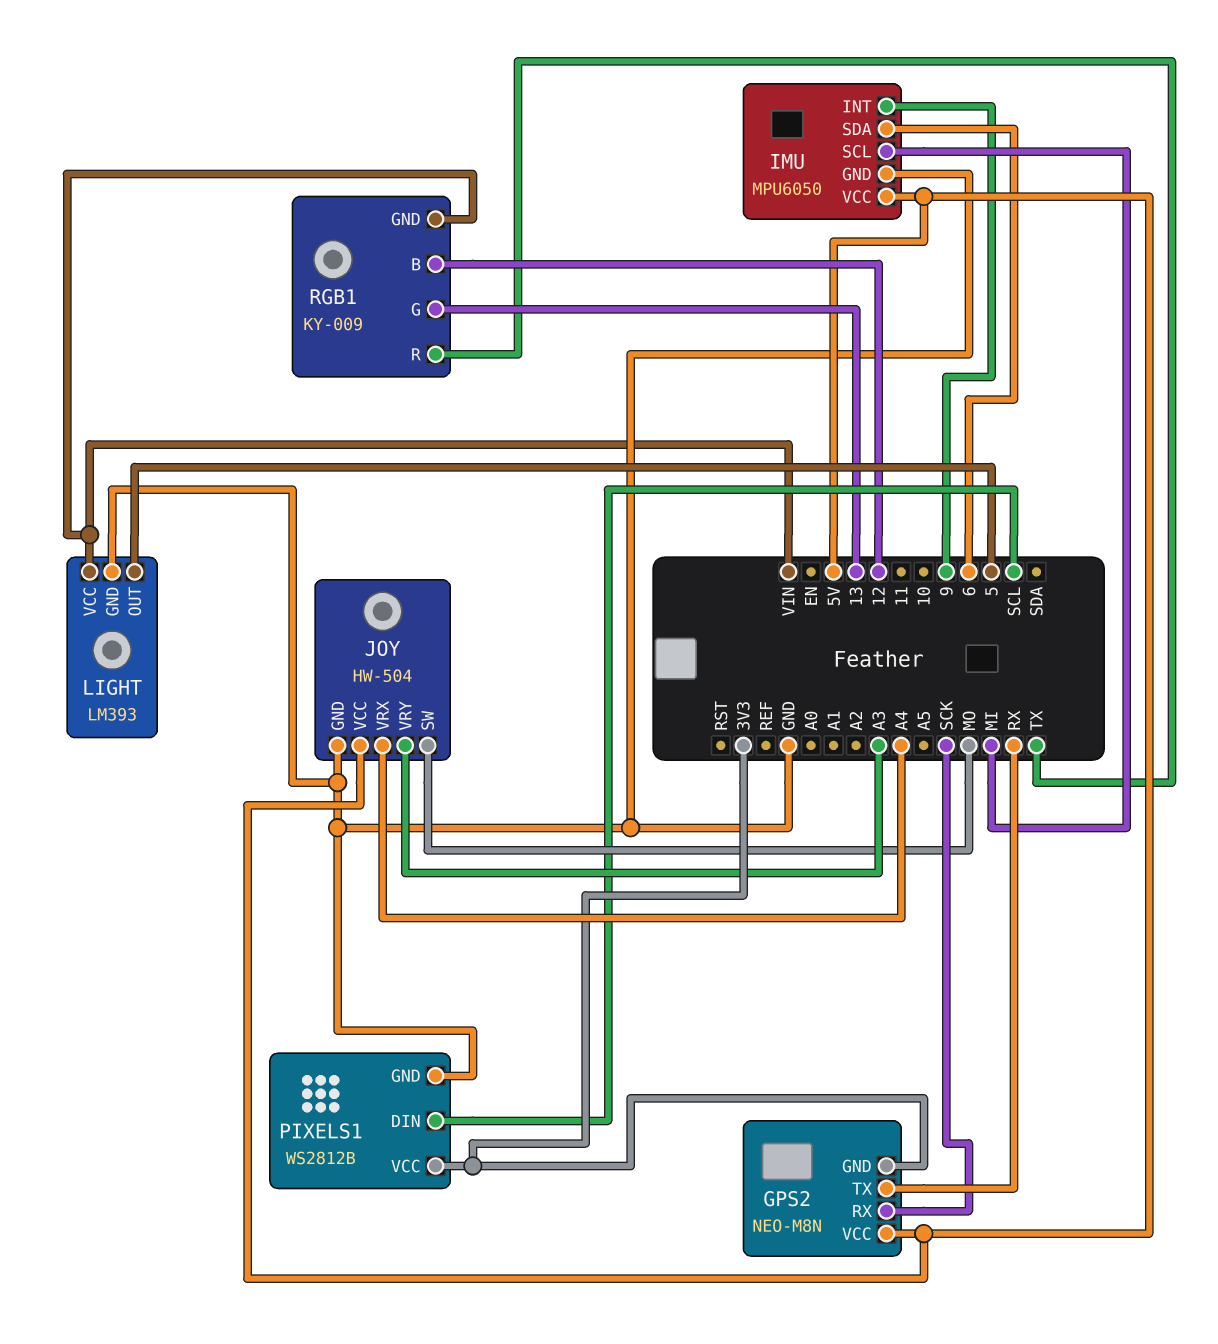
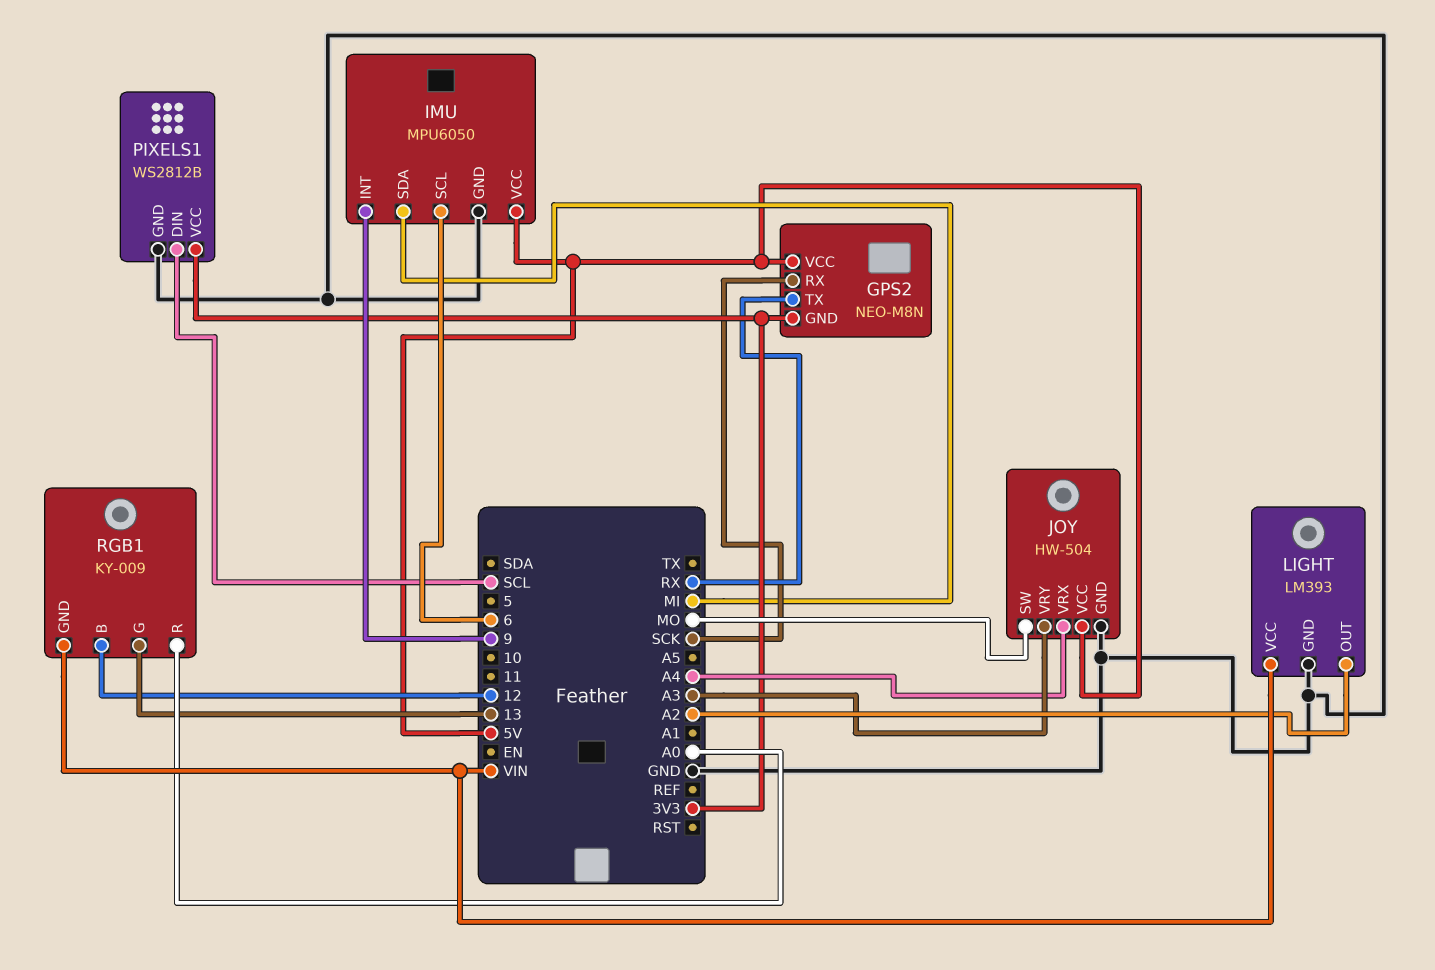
IMU pin SCL: MI -> 6
IMU pin SDA: 6 -> MI
LIGHT pin OUT: 5 -> A2
RGB1 pin R: TX -> A0

